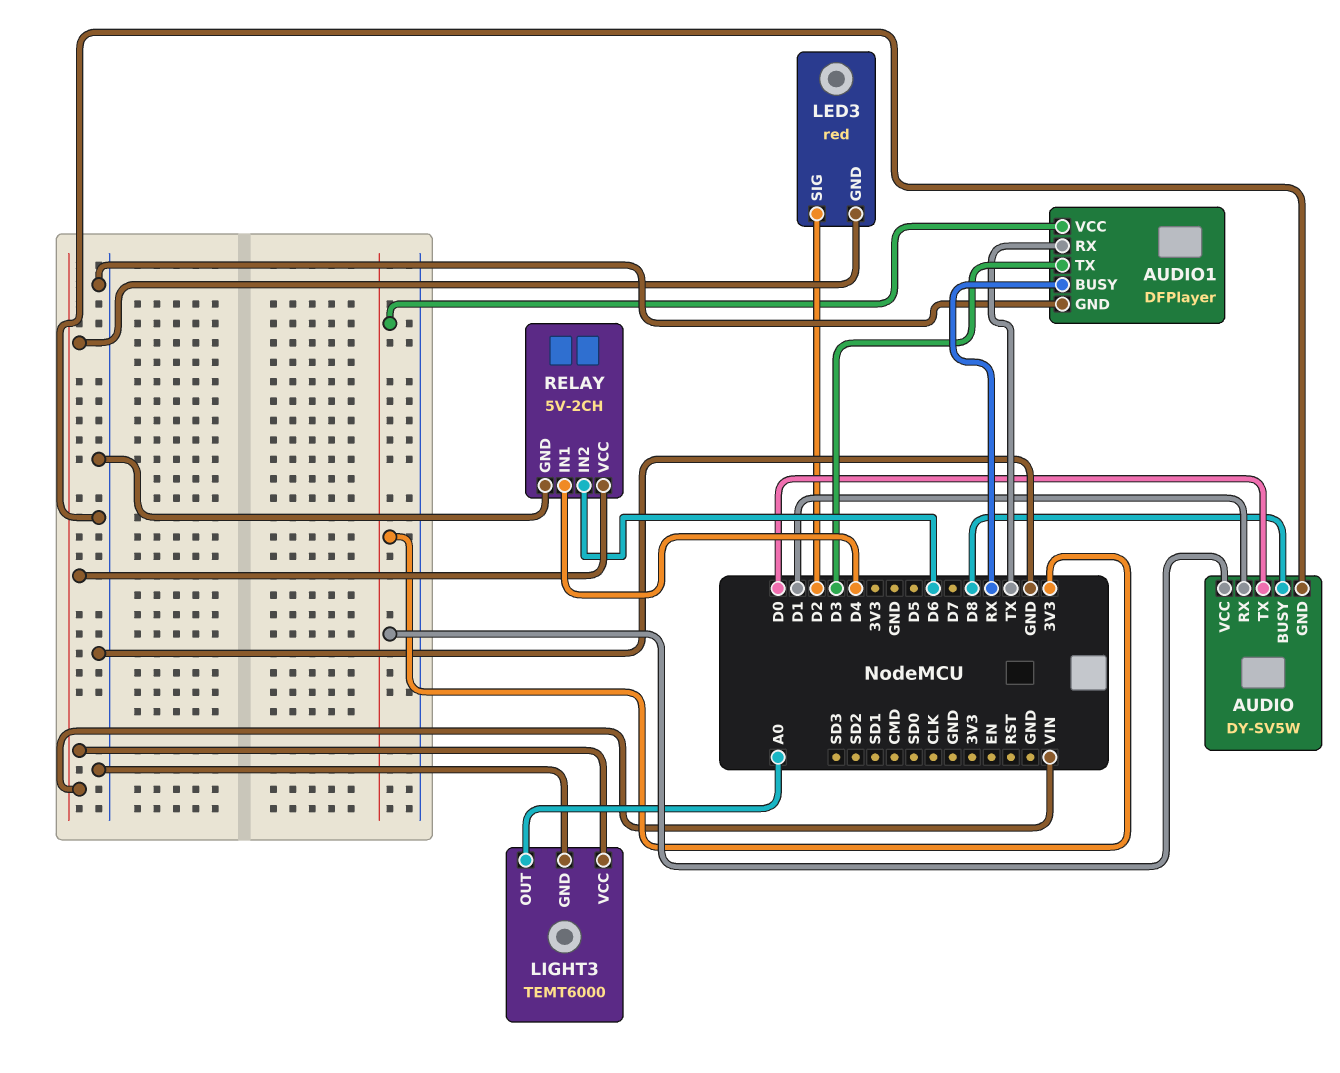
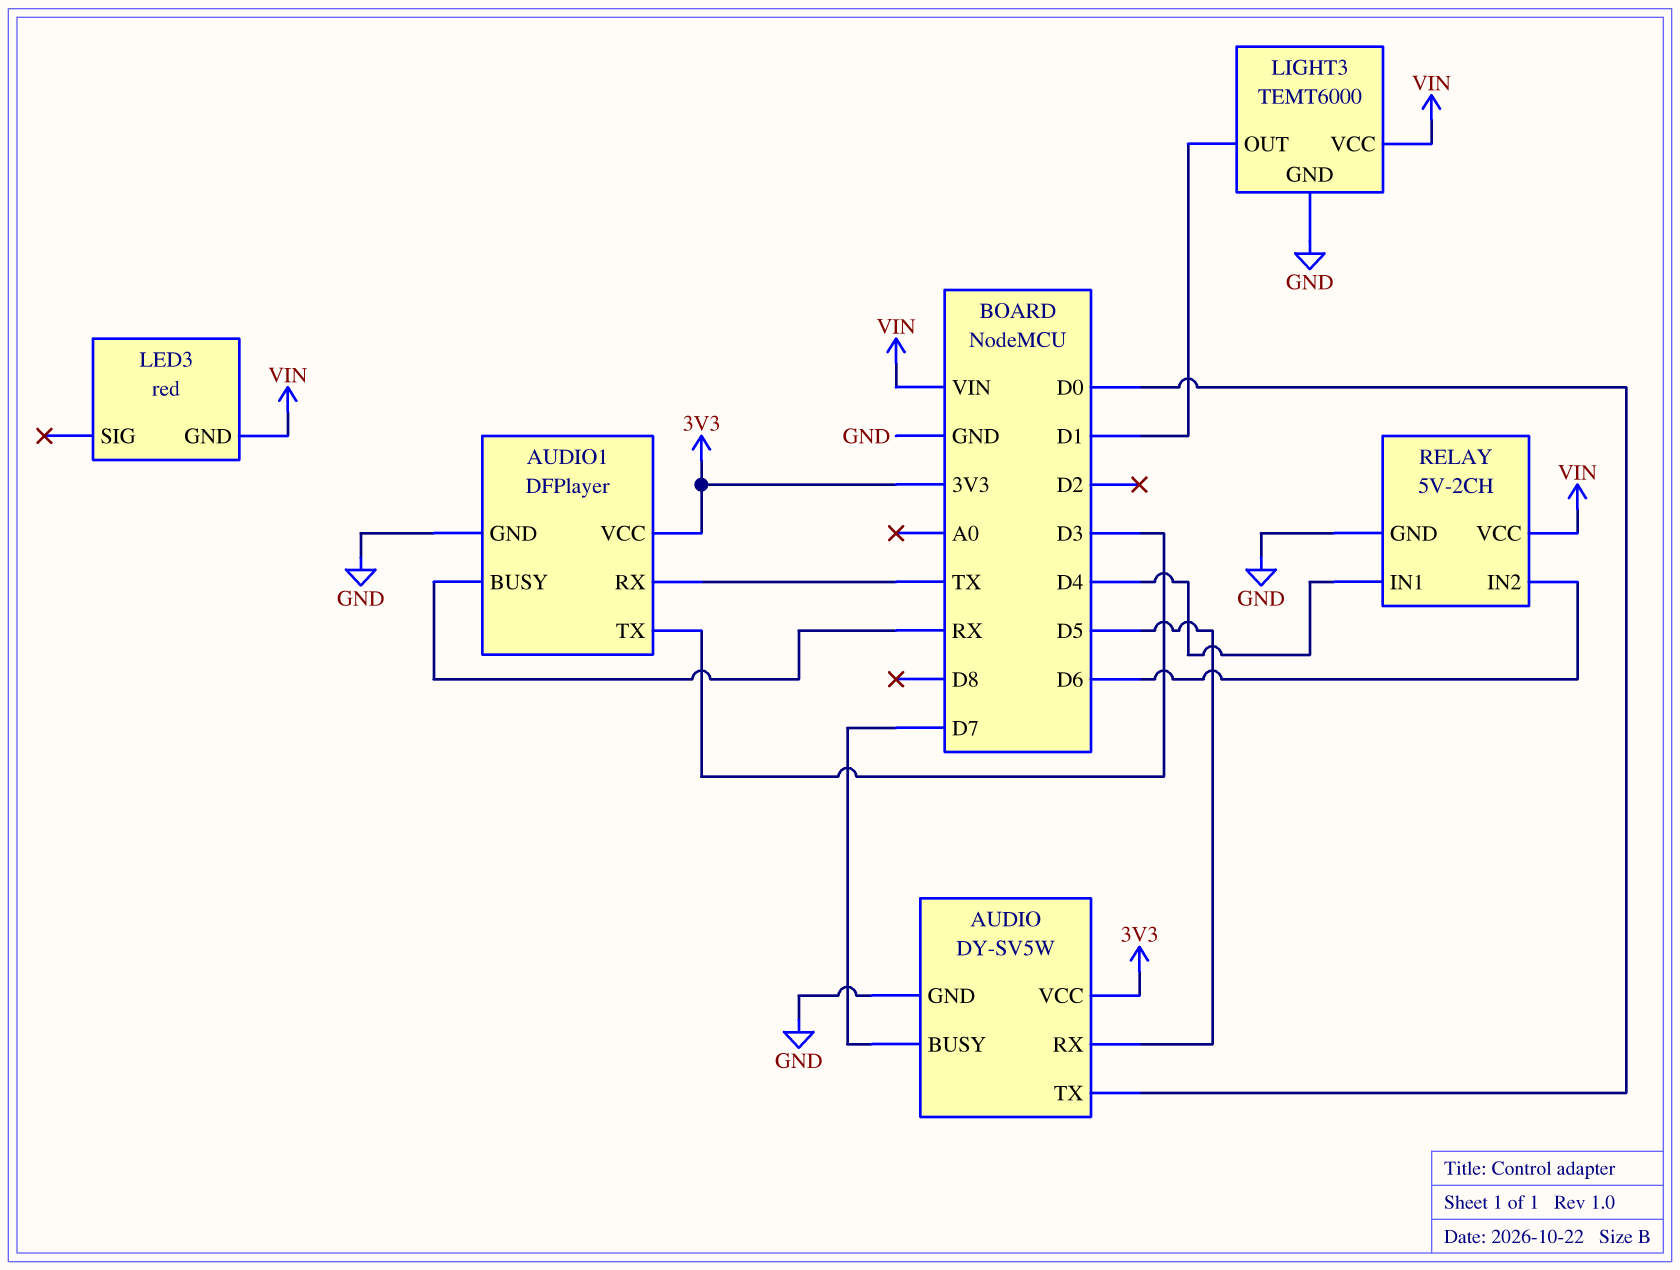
AUDIO pin BUSY: D8 -> D7
AUDIO pin RX: D1 -> D5
LED3 pin SIG: D2 -> none
LIGHT3 pin OUT: A0 -> D1

